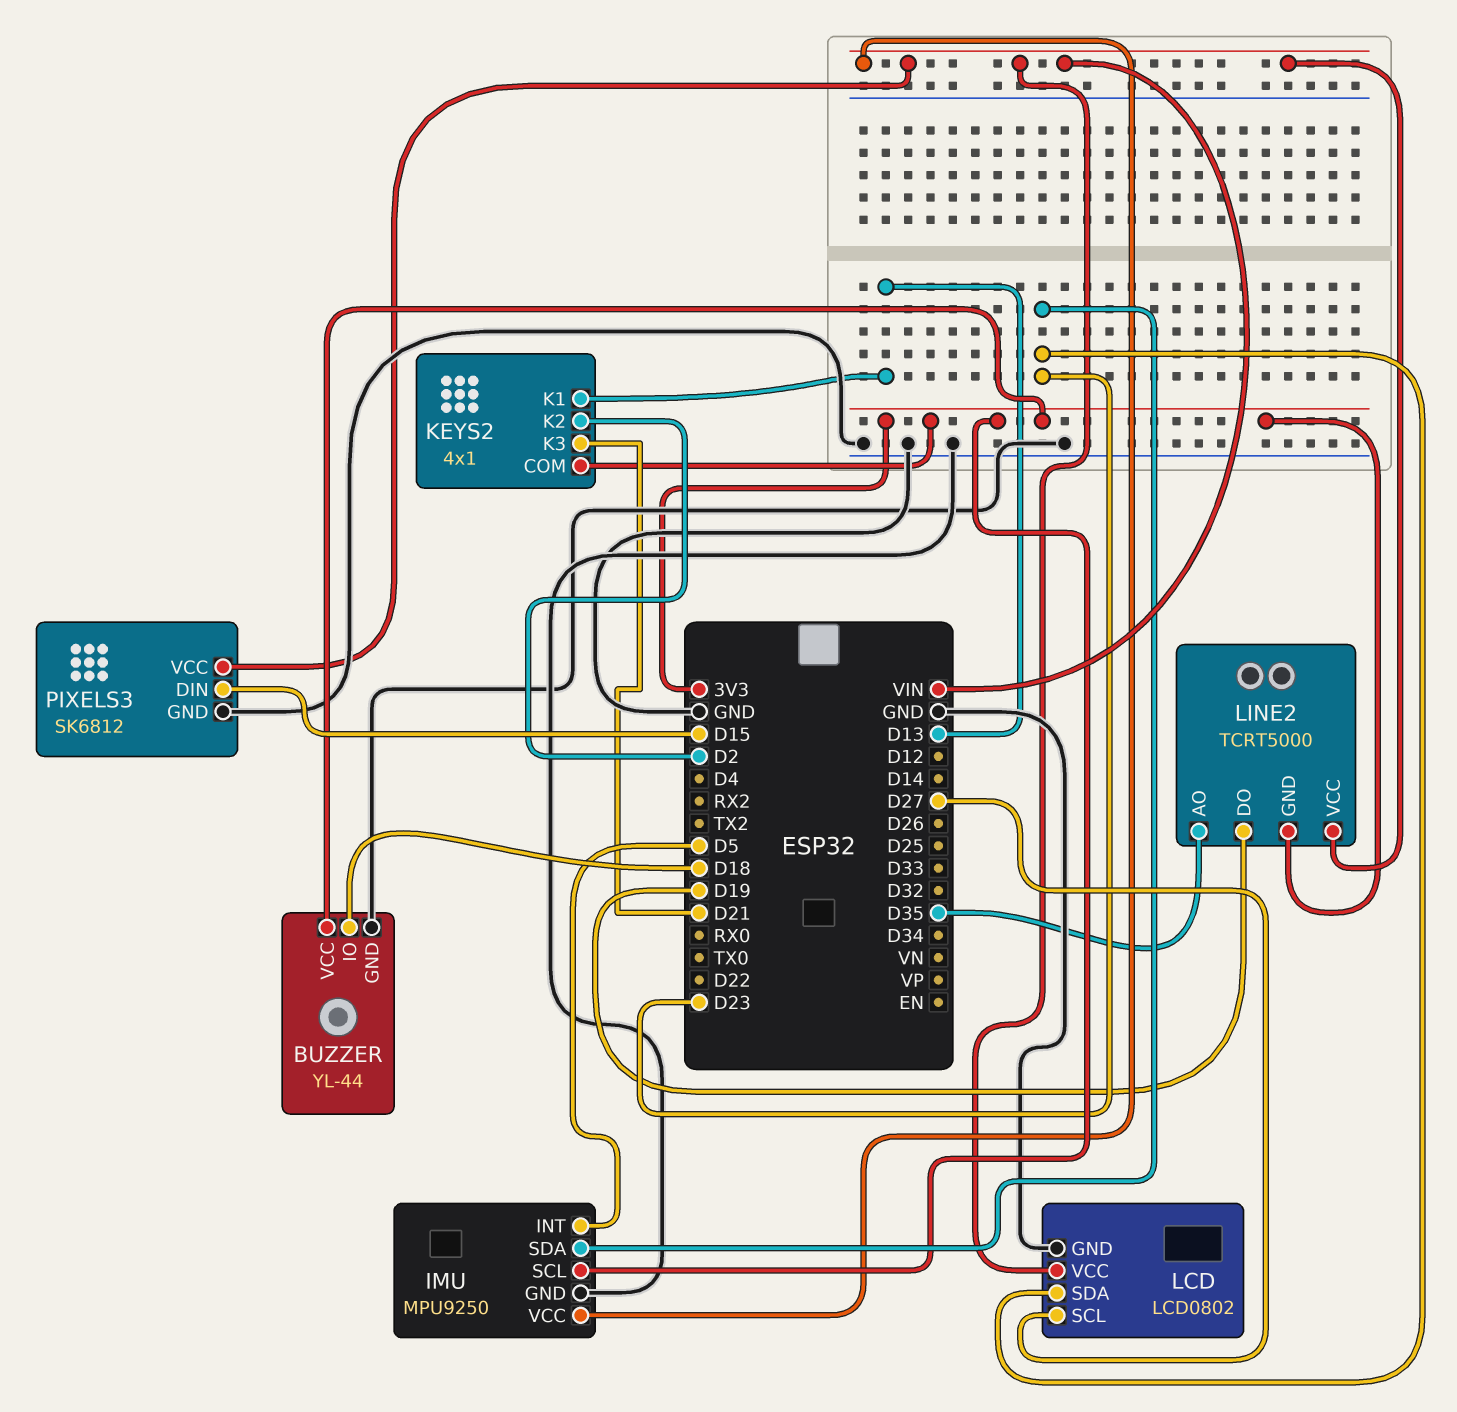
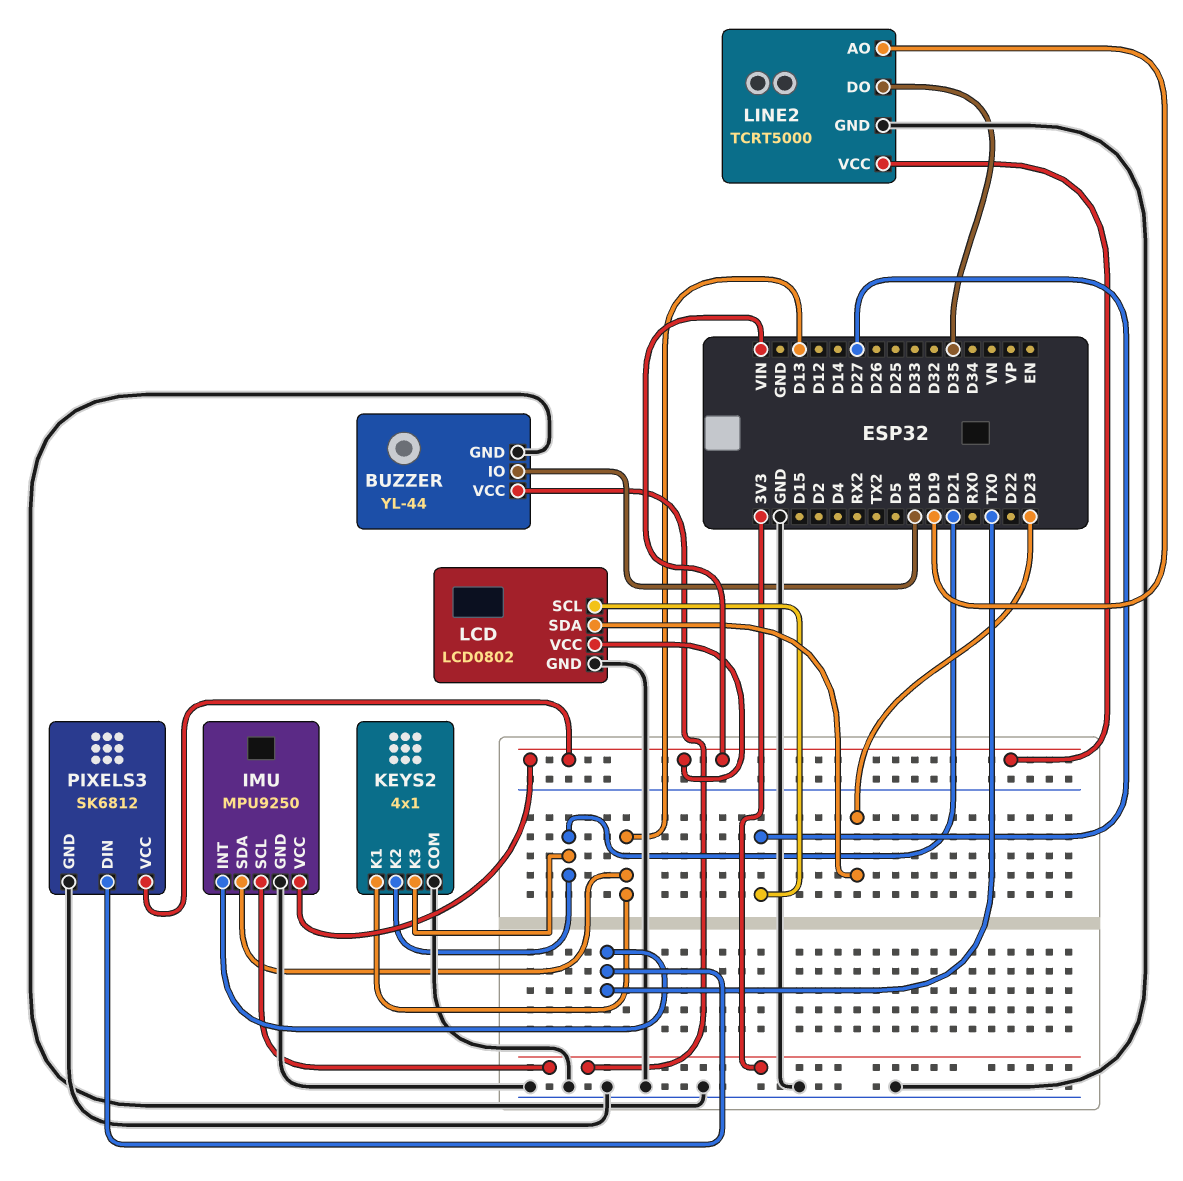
IMU pin INT: D5 -> TX0
IMU pin SDA: D23 -> D13
KEYS2 pin COM: 3V3 -> GND
KEYS2 pin K2: D2 -> D21
LINE2 pin AO: D35 -> D19
LINE2 pin DO: D19 -> D35
LINE2 pin GND: 3V3 -> GND
PIXELS3 pin DIN: D15 -> TX0

